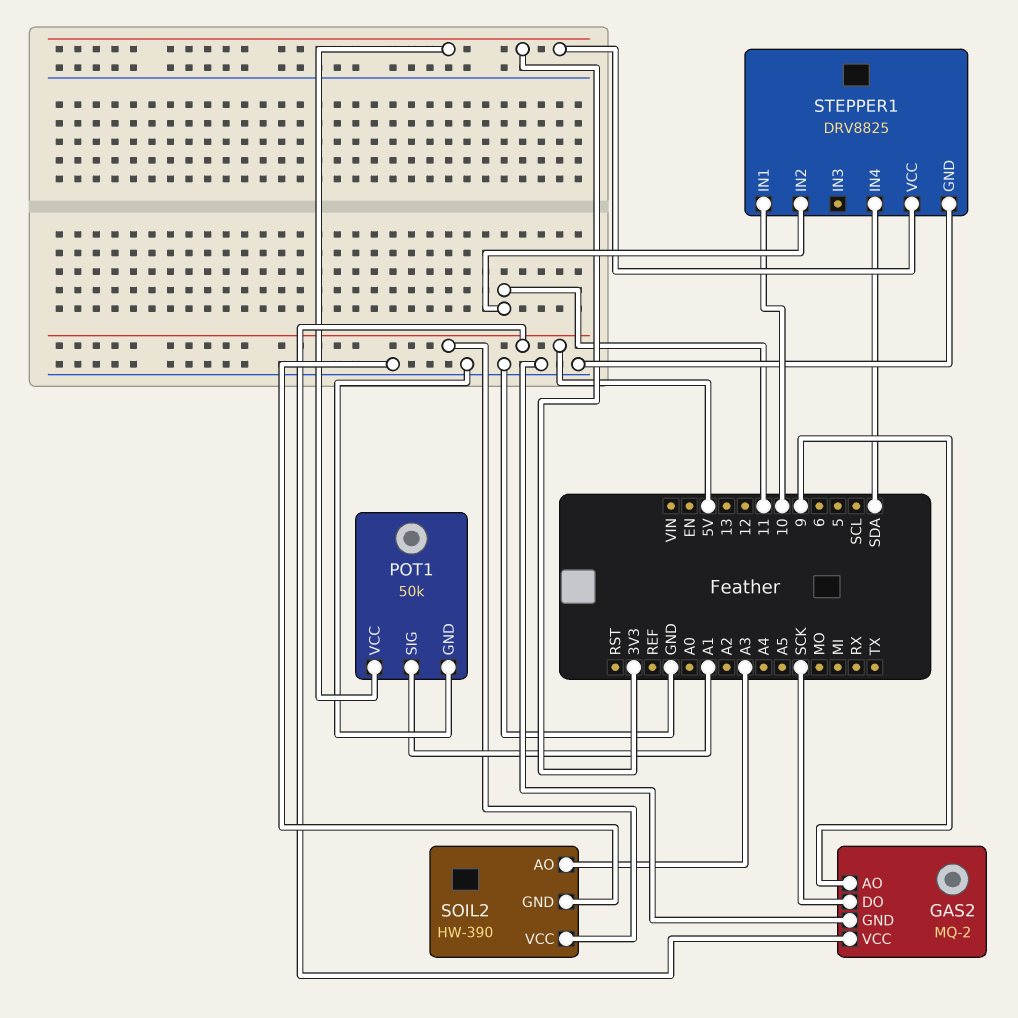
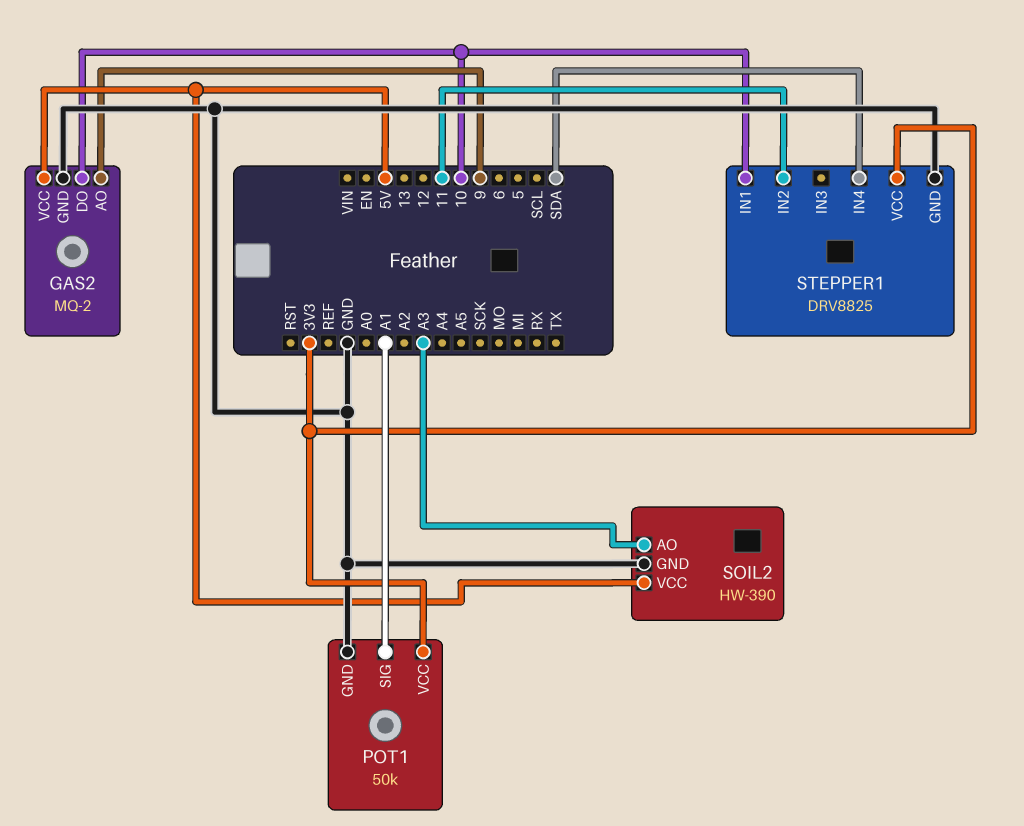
GAS2 pin DO: SCK -> 10

